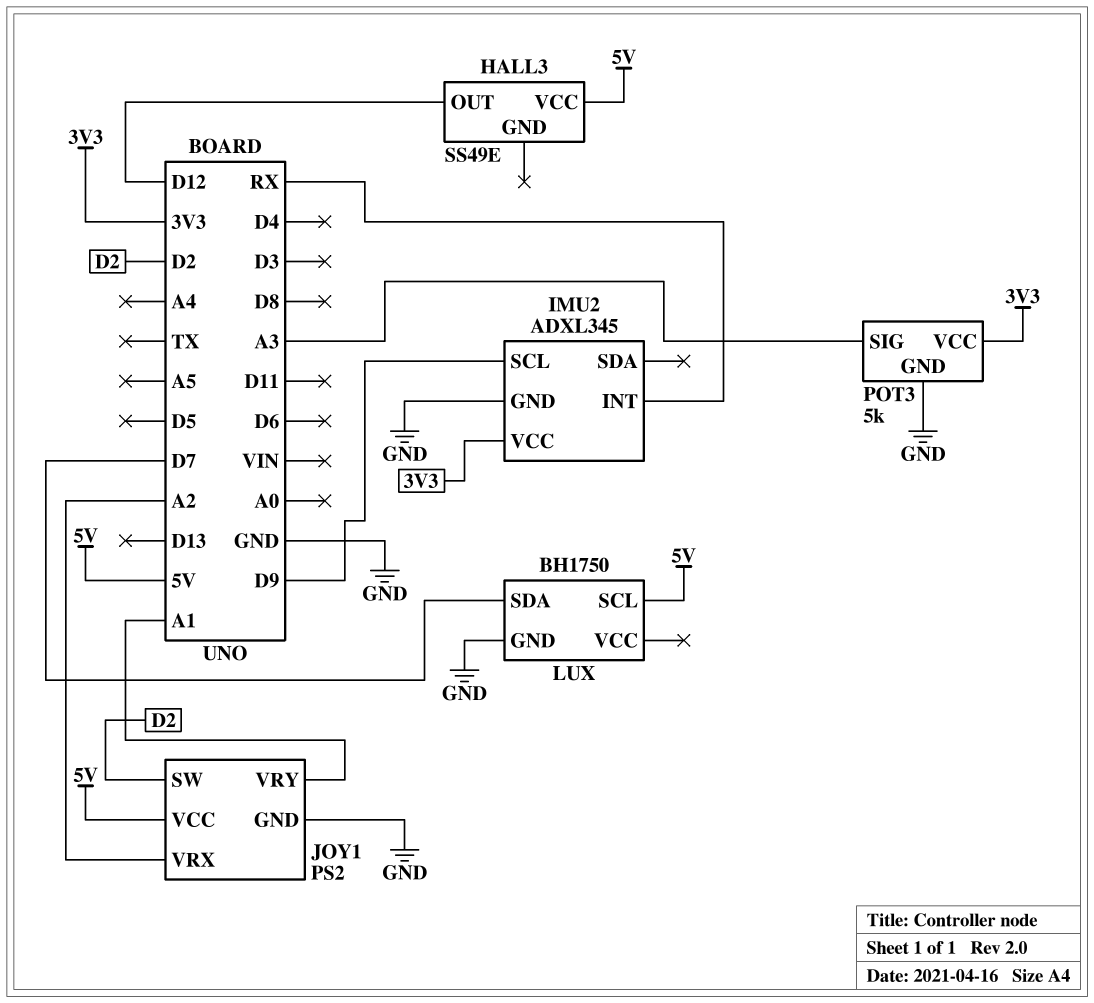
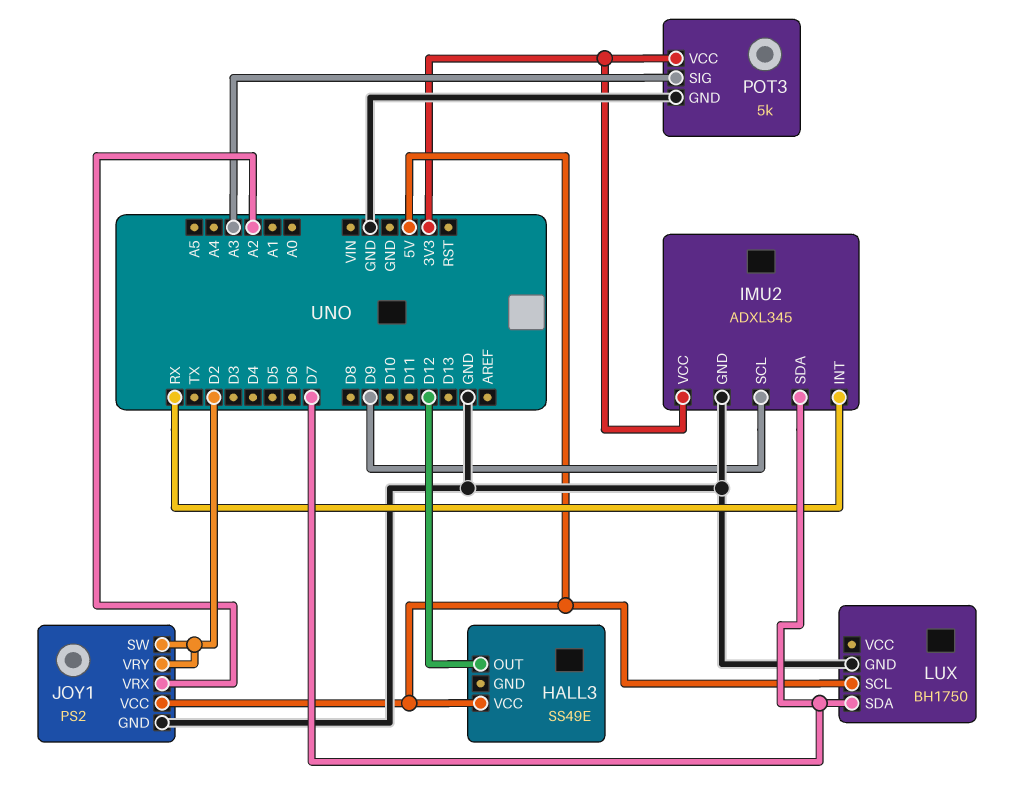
IMU2 pin SDA: none -> D7
JOY1 pin VRY: A1 -> D2

